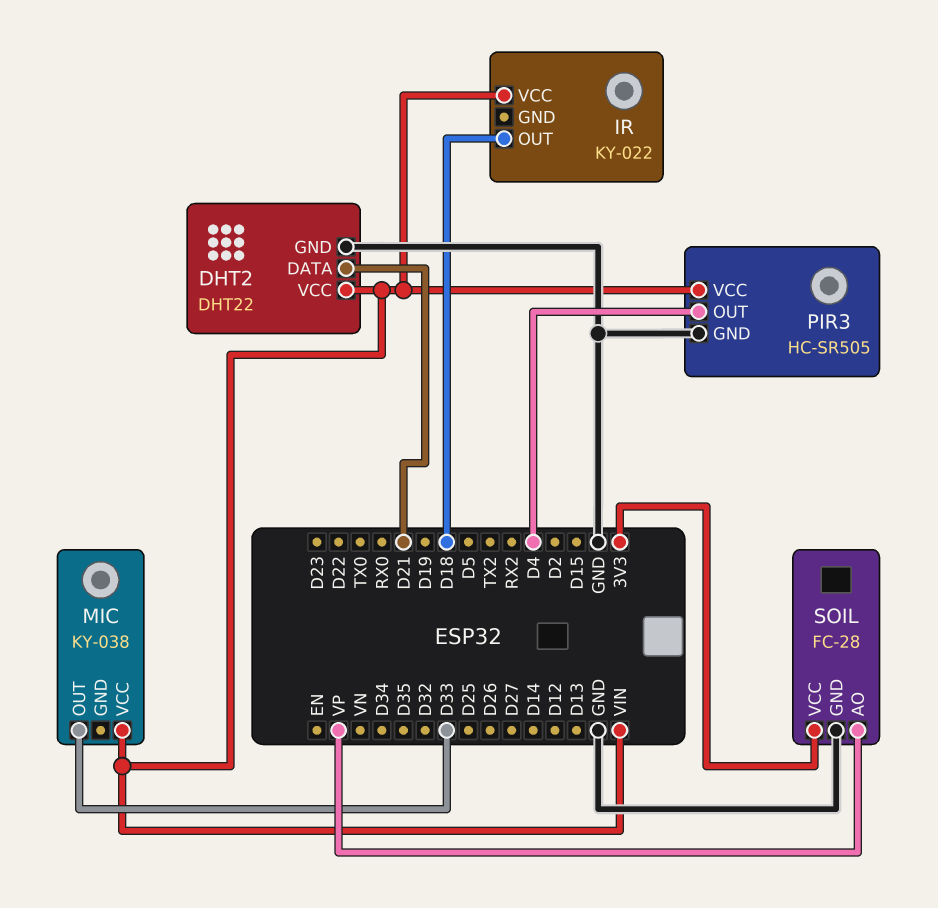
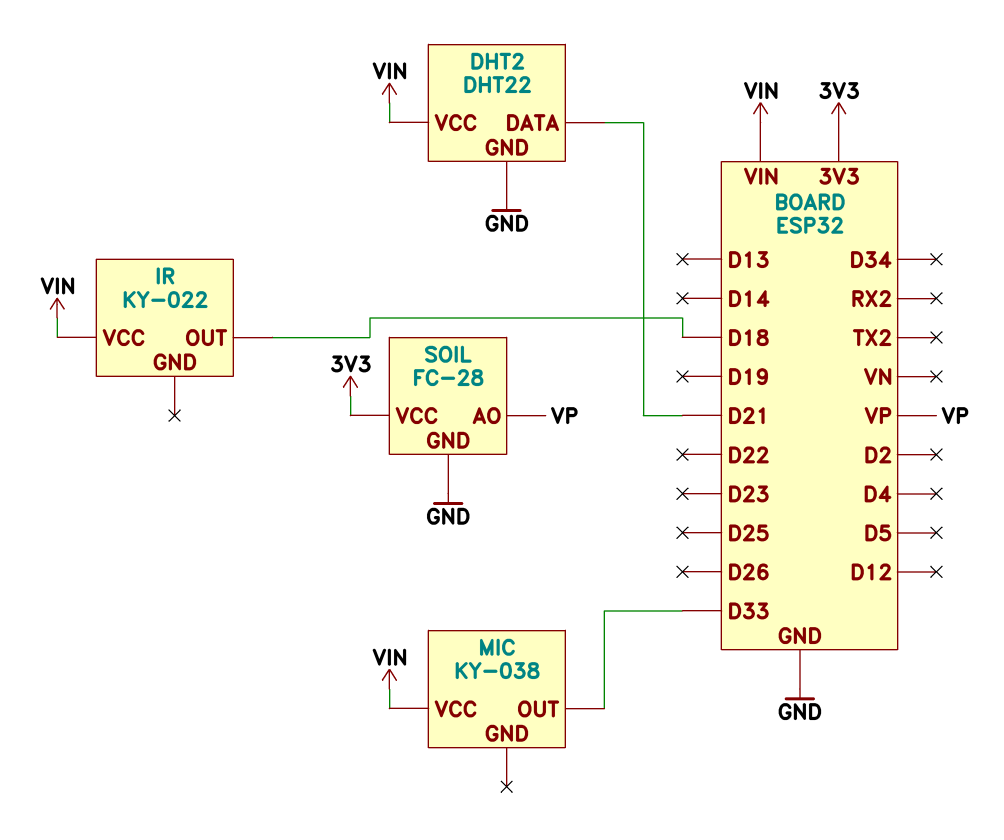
PIR3: HC-SR505 -> none
PIR3 pin GND: GND -> none
PIR3 pin OUT: D4 -> none
PIR3 pin VCC: VIN -> none

